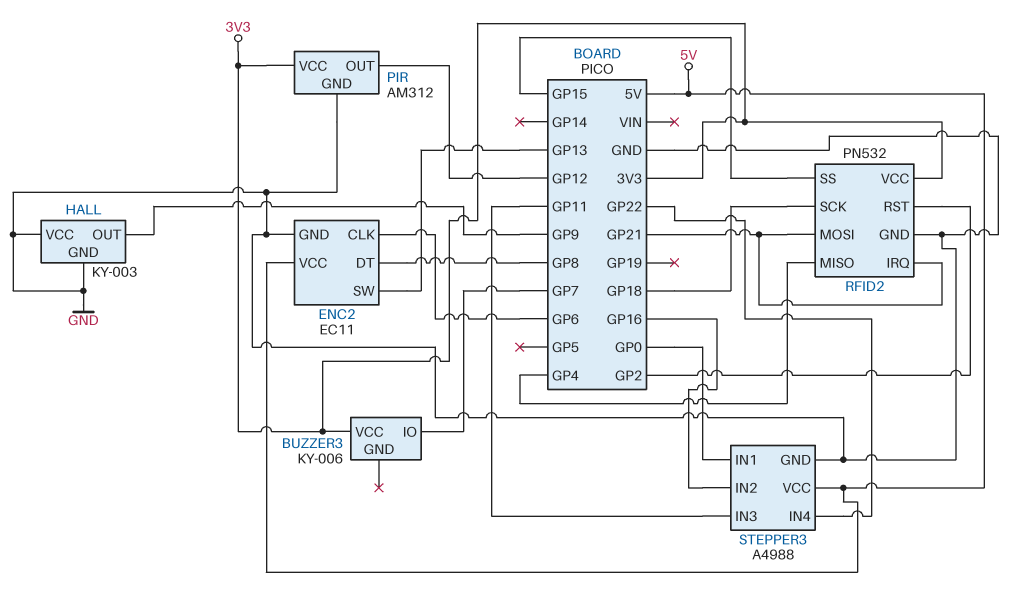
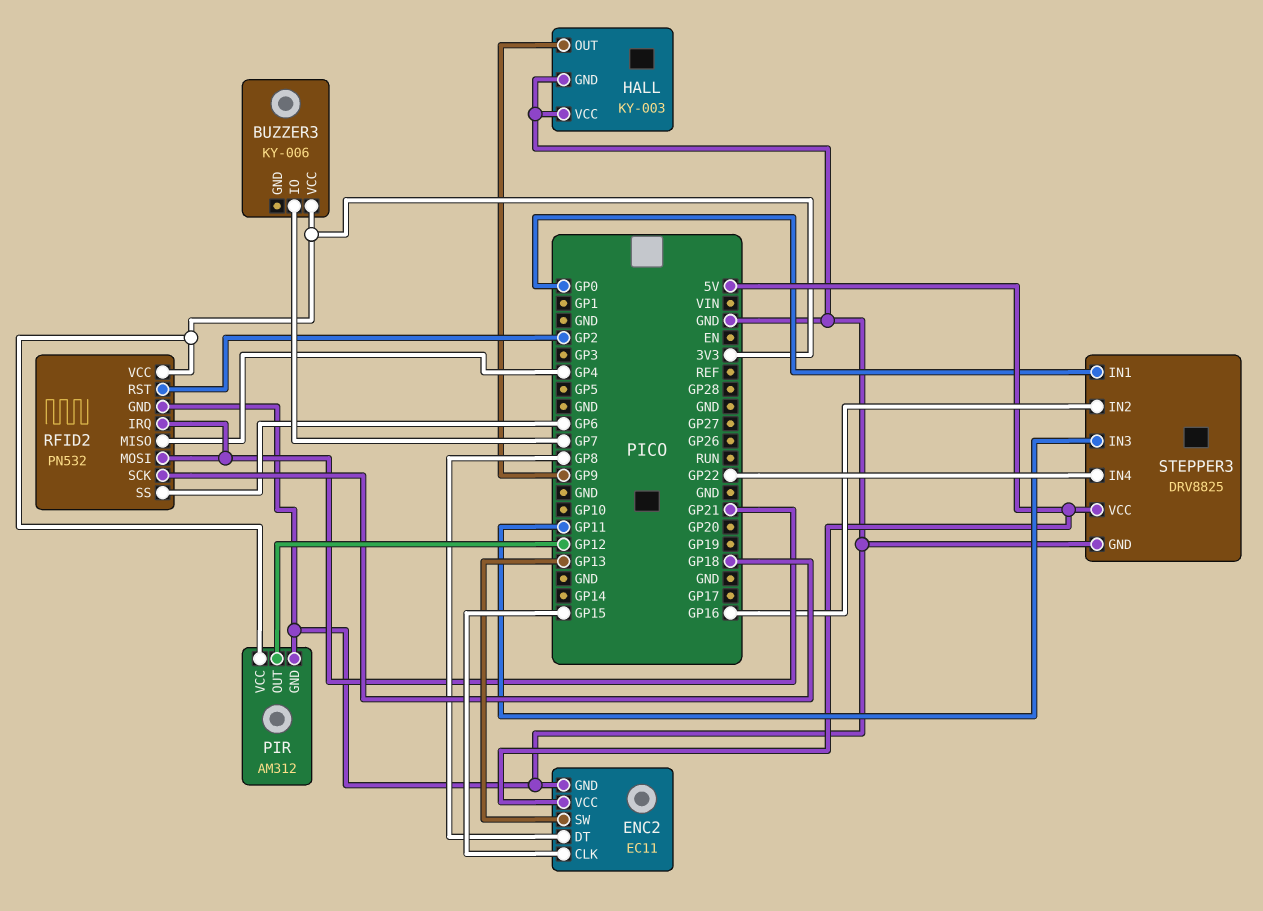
ENC2 pin CLK: GP6 -> GP15
RFID2 pin SS: GP15 -> GP6
STEPPER3: A4988 -> DRV8825

